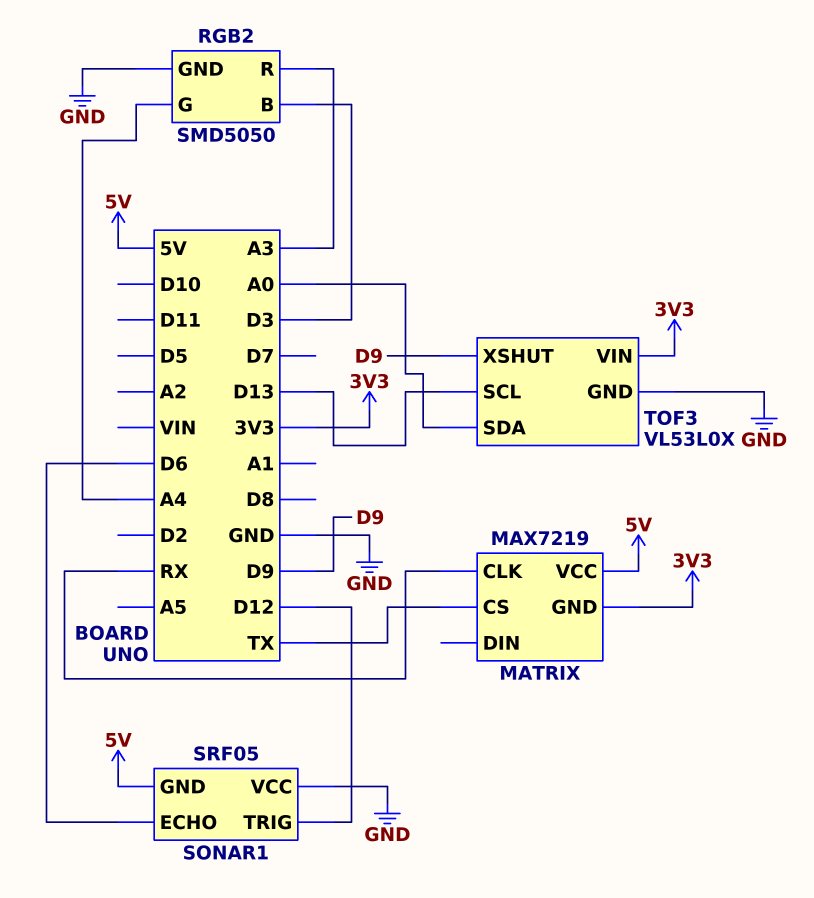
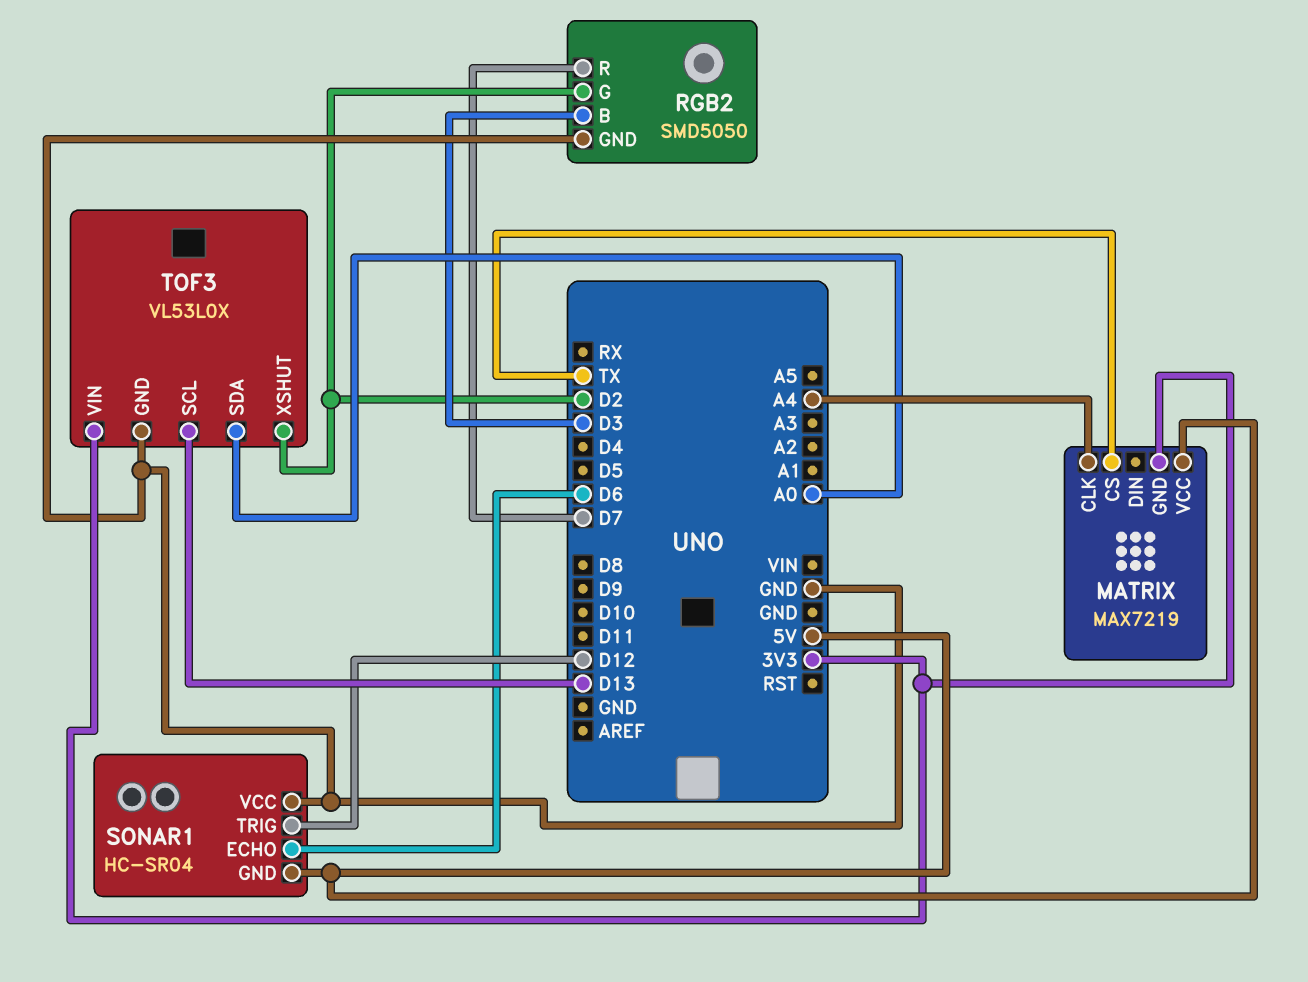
MATRIX pin CLK: RX -> A4
RGB2 pin G: A4 -> D2
RGB2 pin R: A3 -> D7
SONAR1: SRF05 -> HC-SR04
TOF3 pin XSHUT: D9 -> D2

